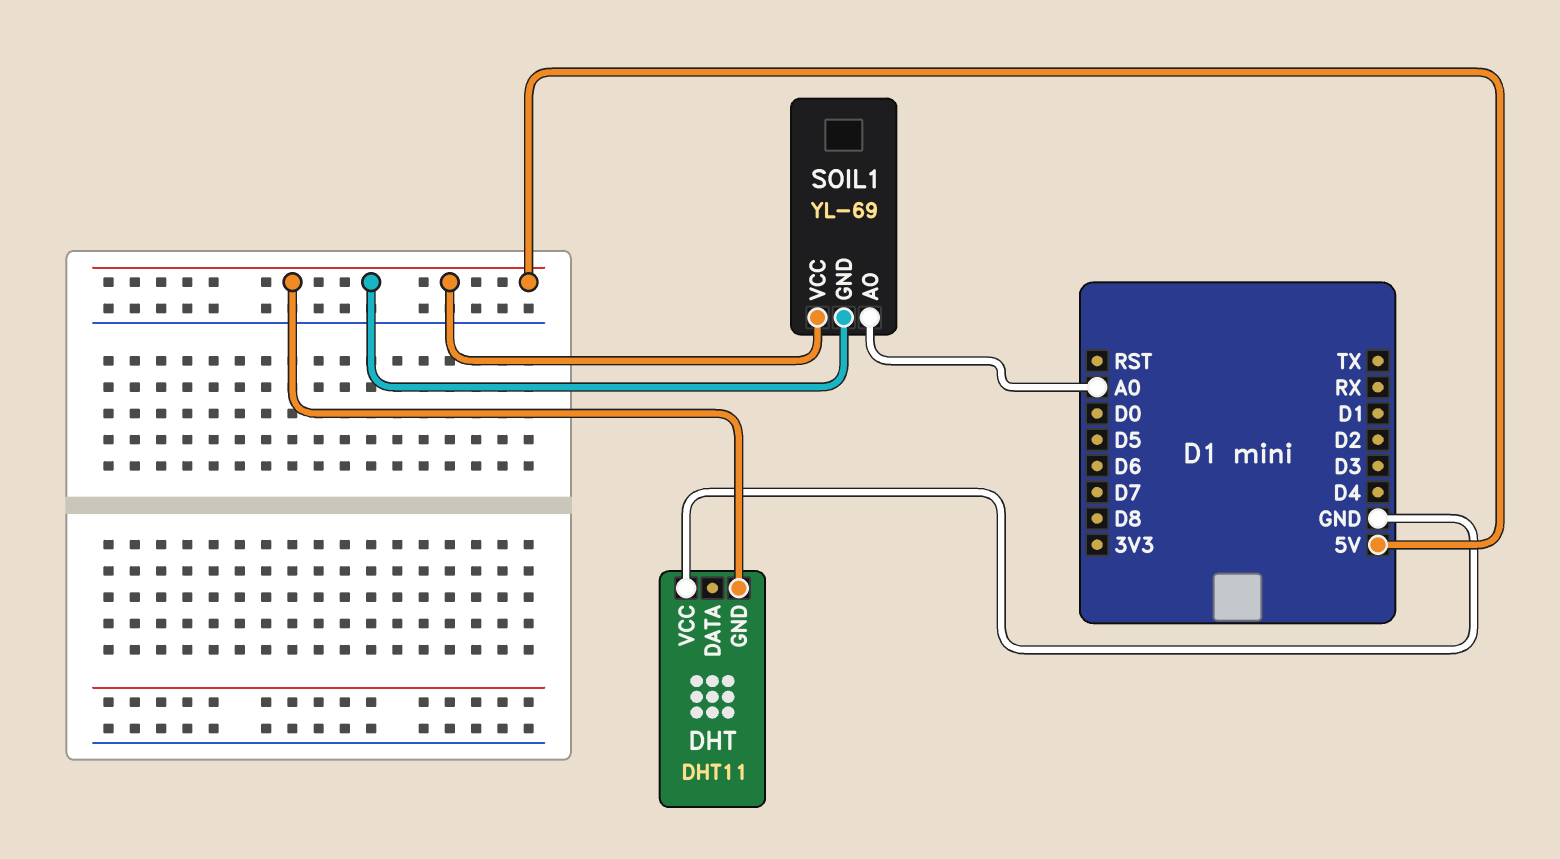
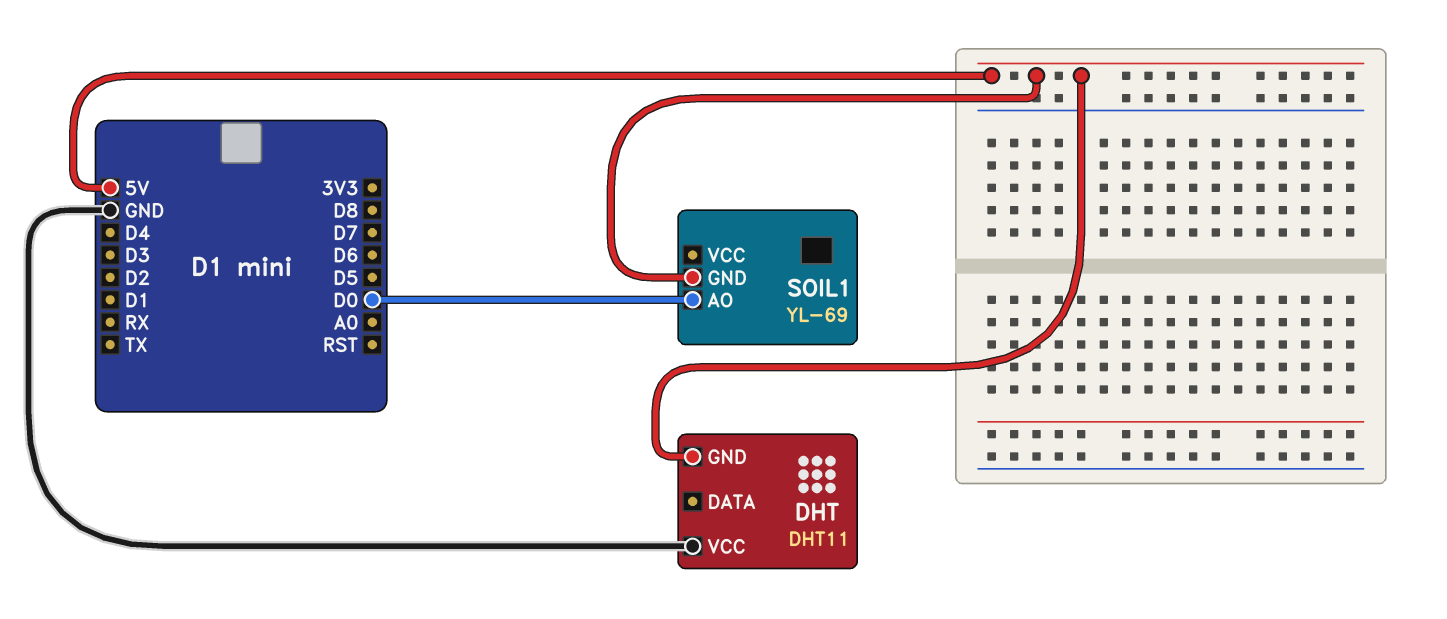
SOIL1 pin AO: A0 -> D0
SOIL1 pin VCC: 5V -> none

